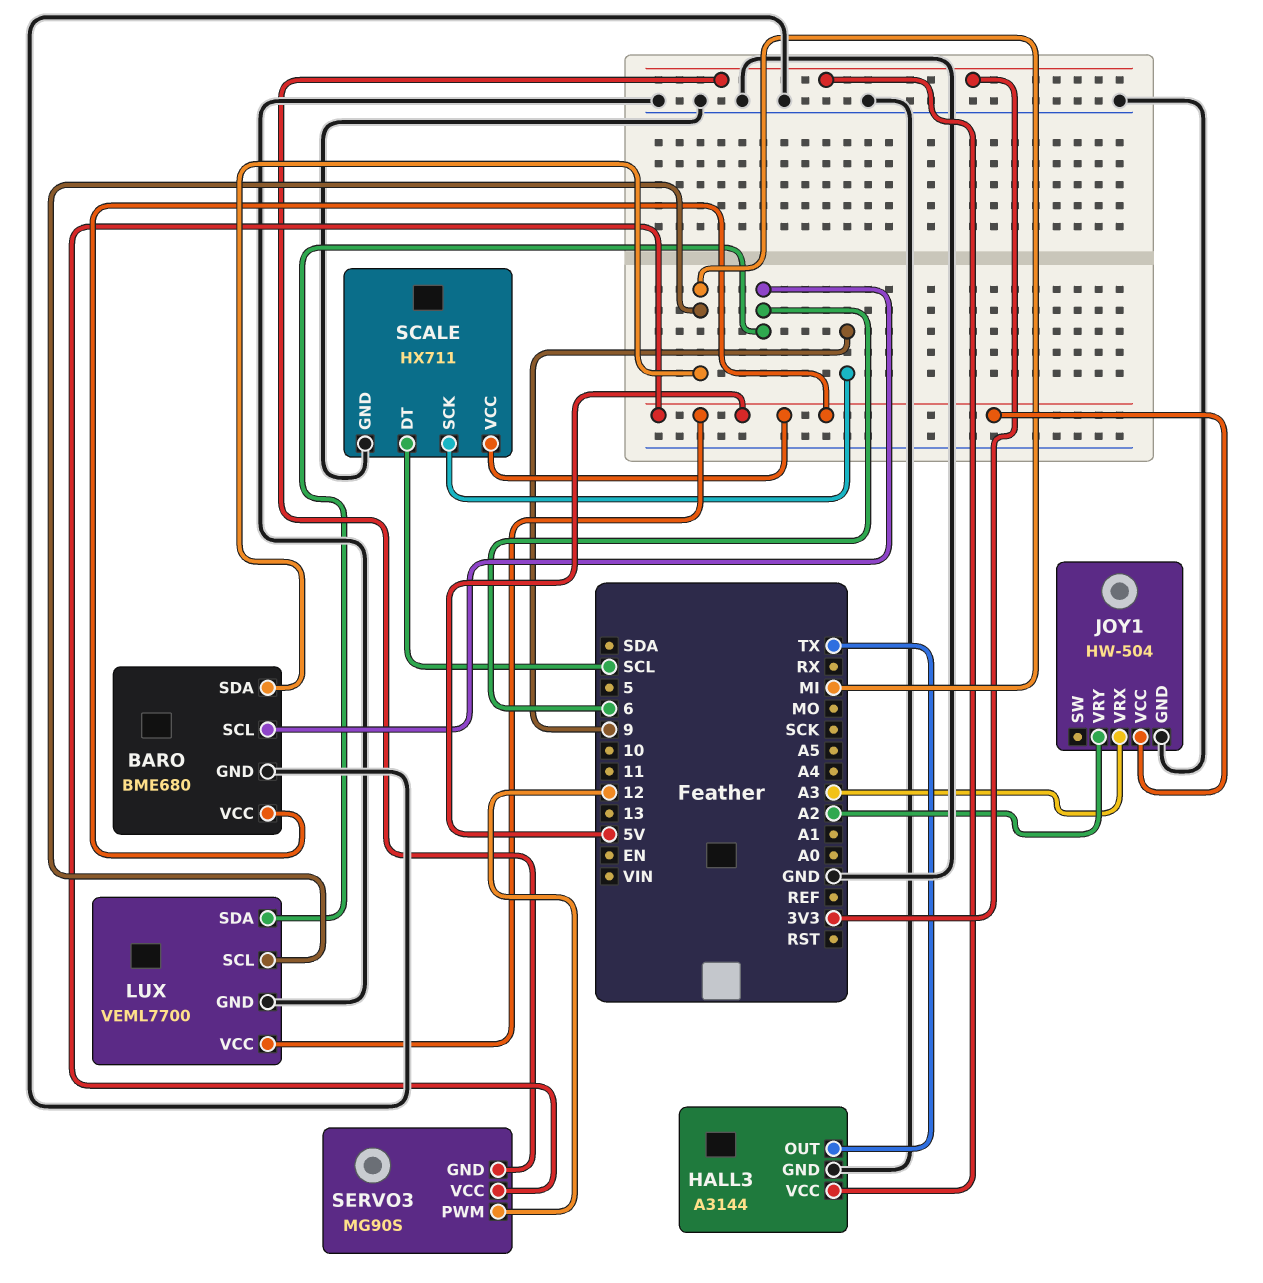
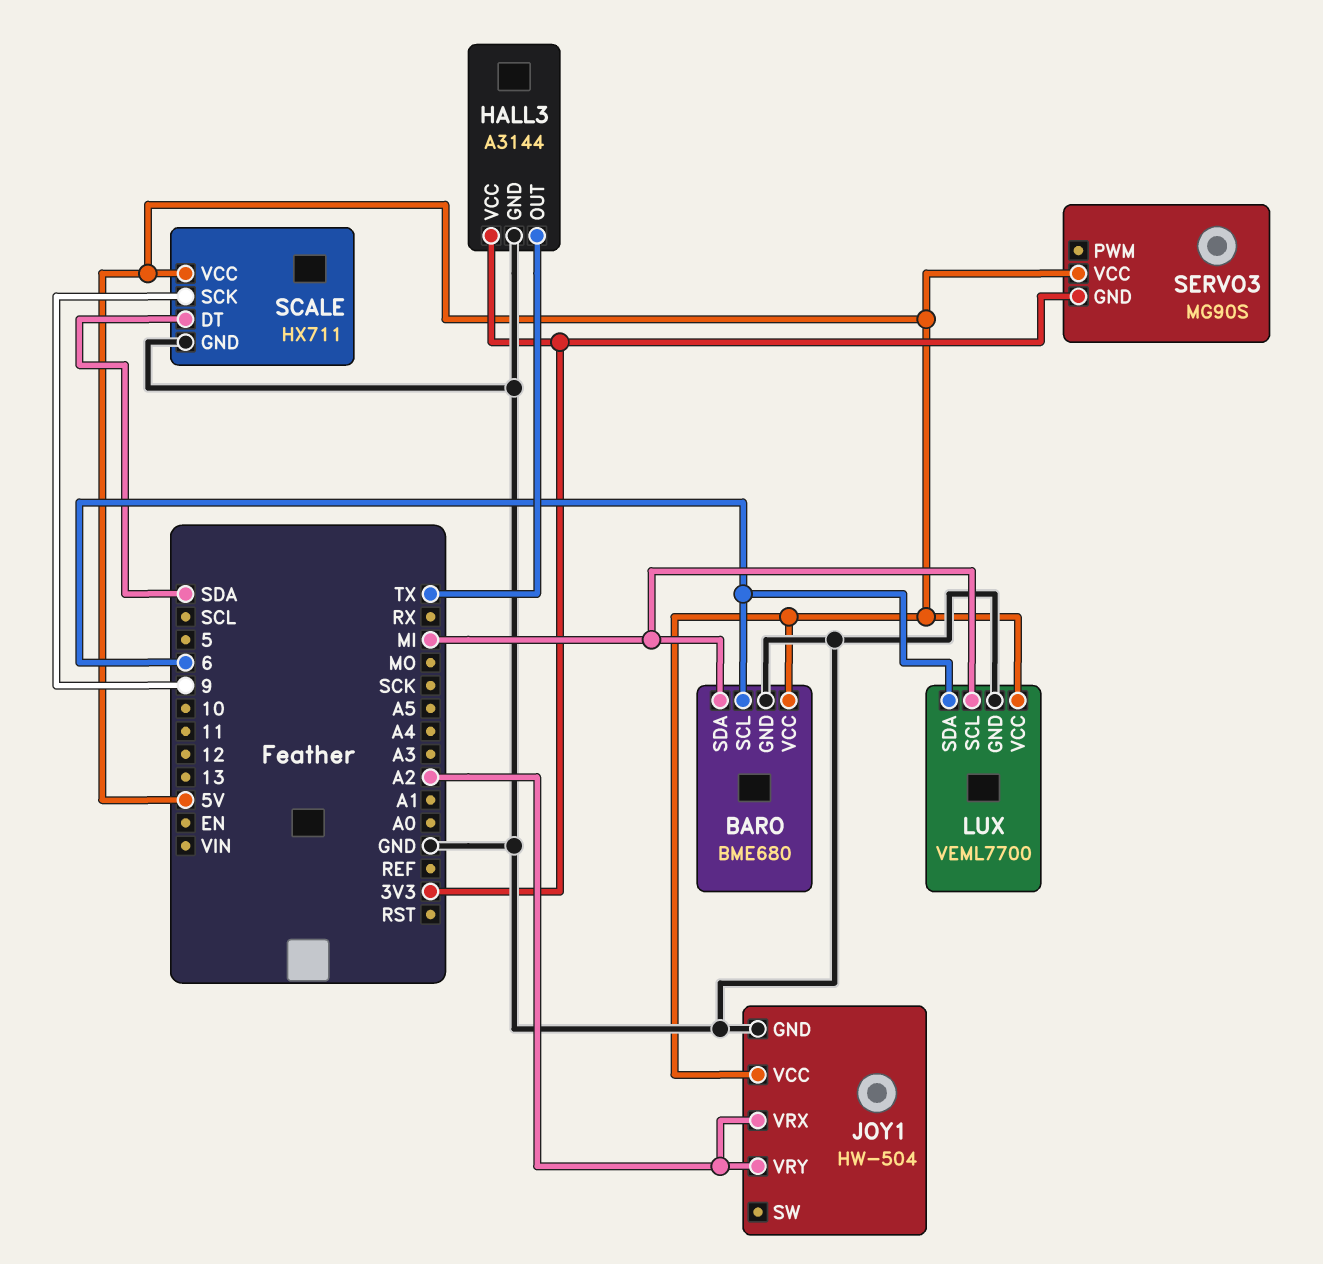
JOY1 pin VRX: A3 -> A2
SCALE pin DT: SCL -> SDA
SERVO3 pin PWM: 12 -> none

